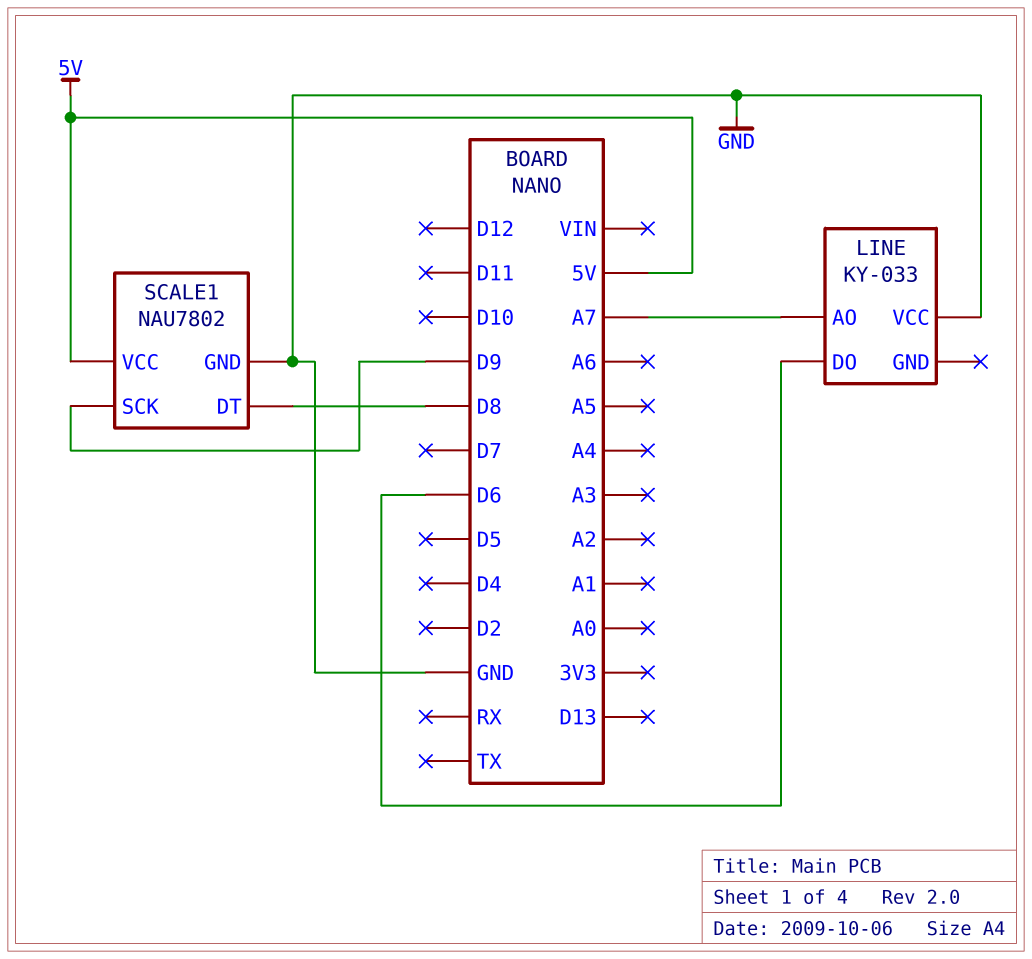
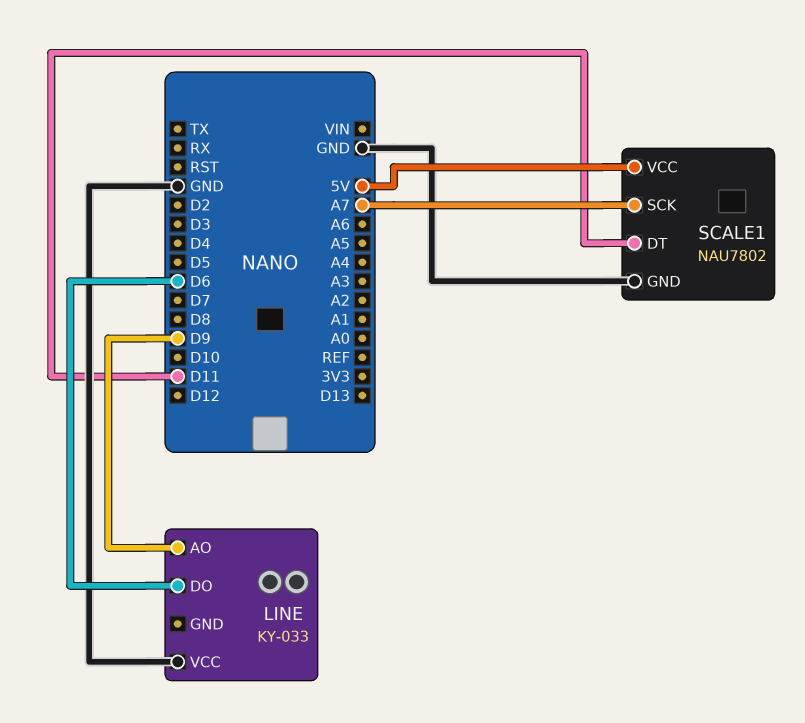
LINE pin AO: A7 -> D9
SCALE1 pin DT: D8 -> D11
SCALE1 pin SCK: D9 -> A7

